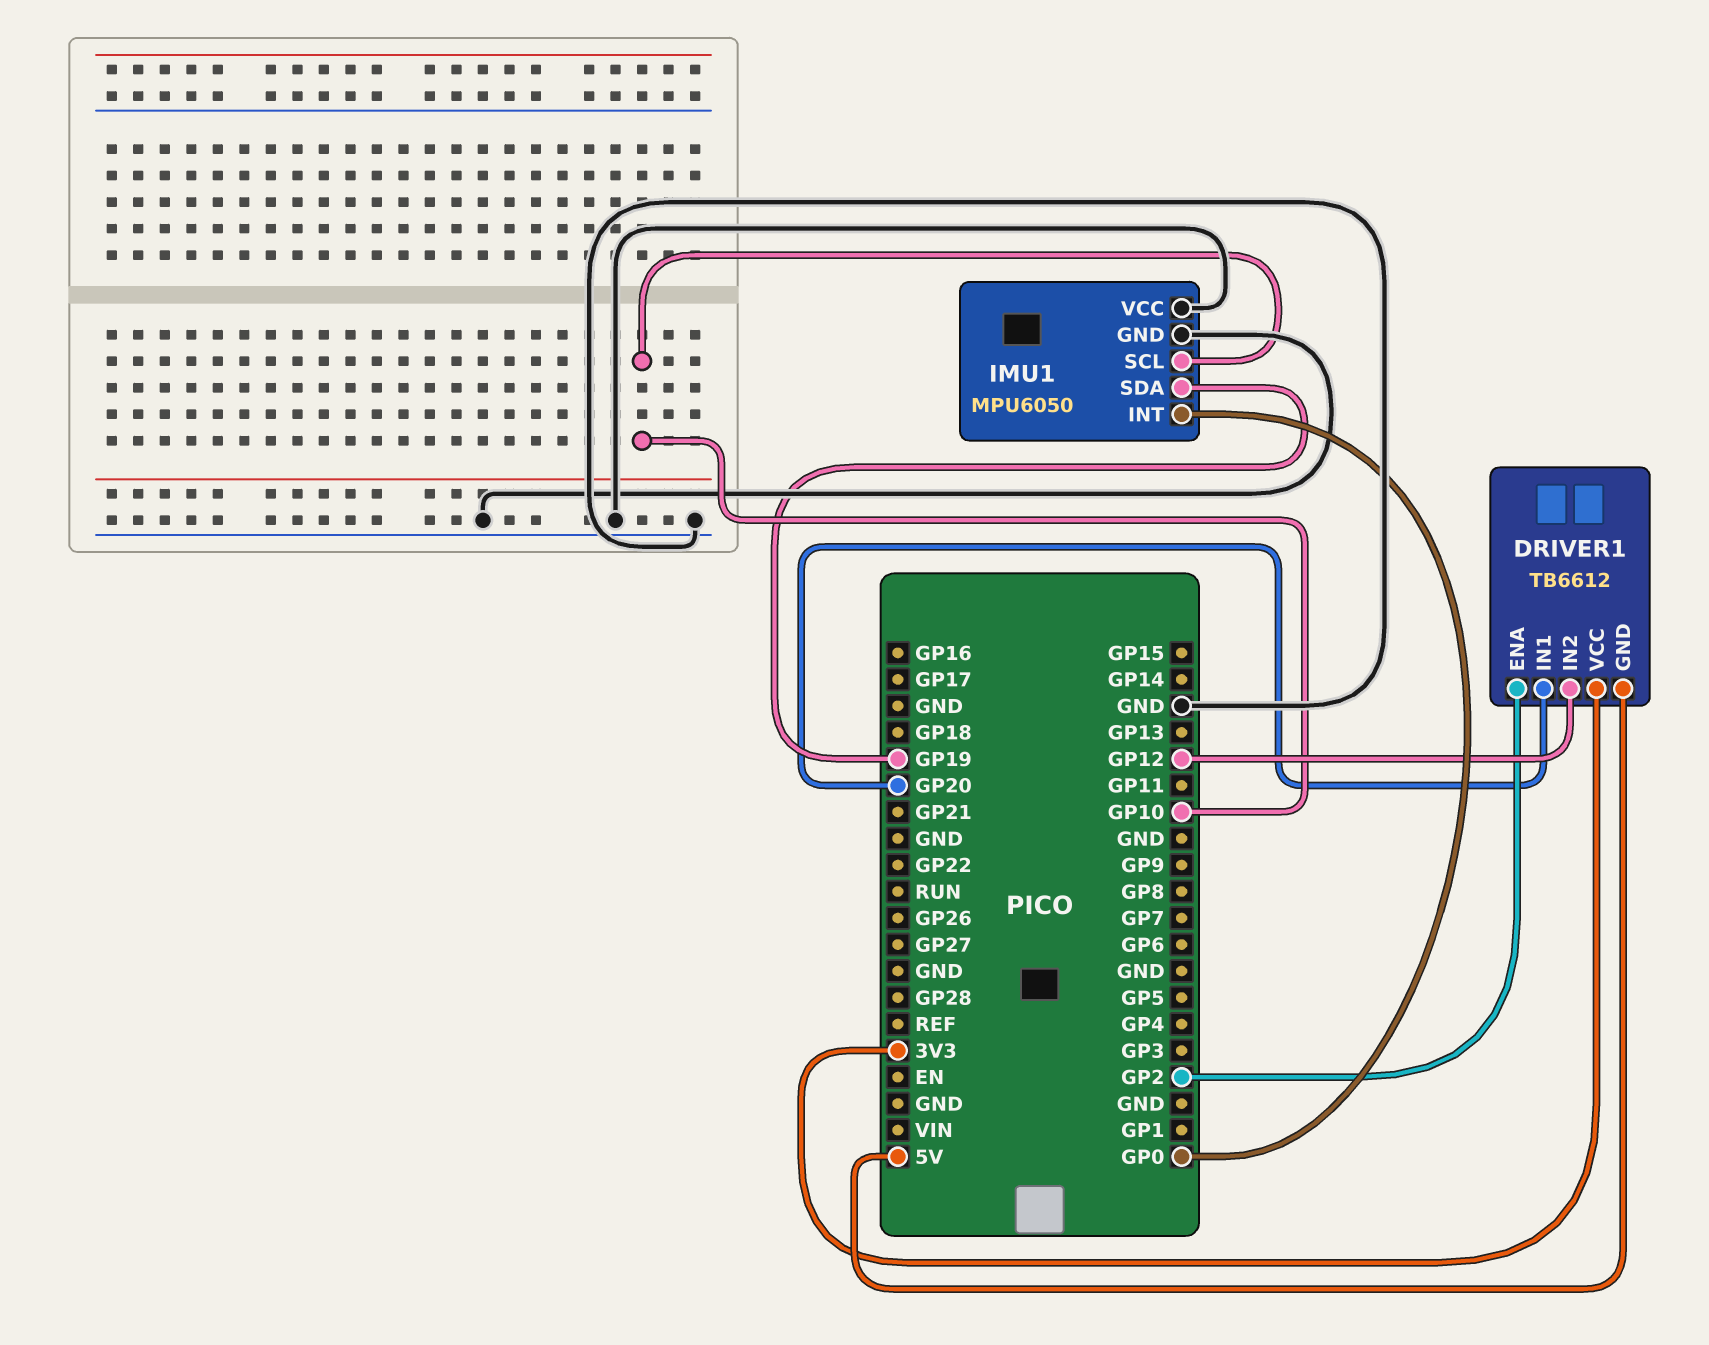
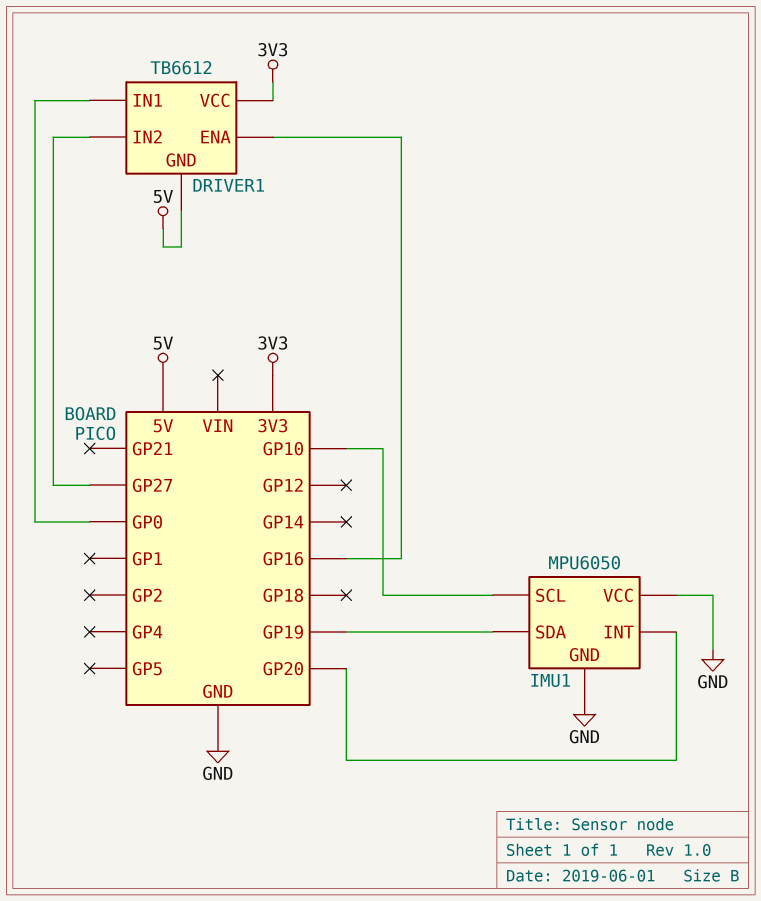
DRIVER1 pin ENA: GP2 -> GP16
DRIVER1 pin IN1: GP20 -> GP0
DRIVER1 pin IN2: GP12 -> GP27
IMU1 pin INT: GP0 -> GP20

